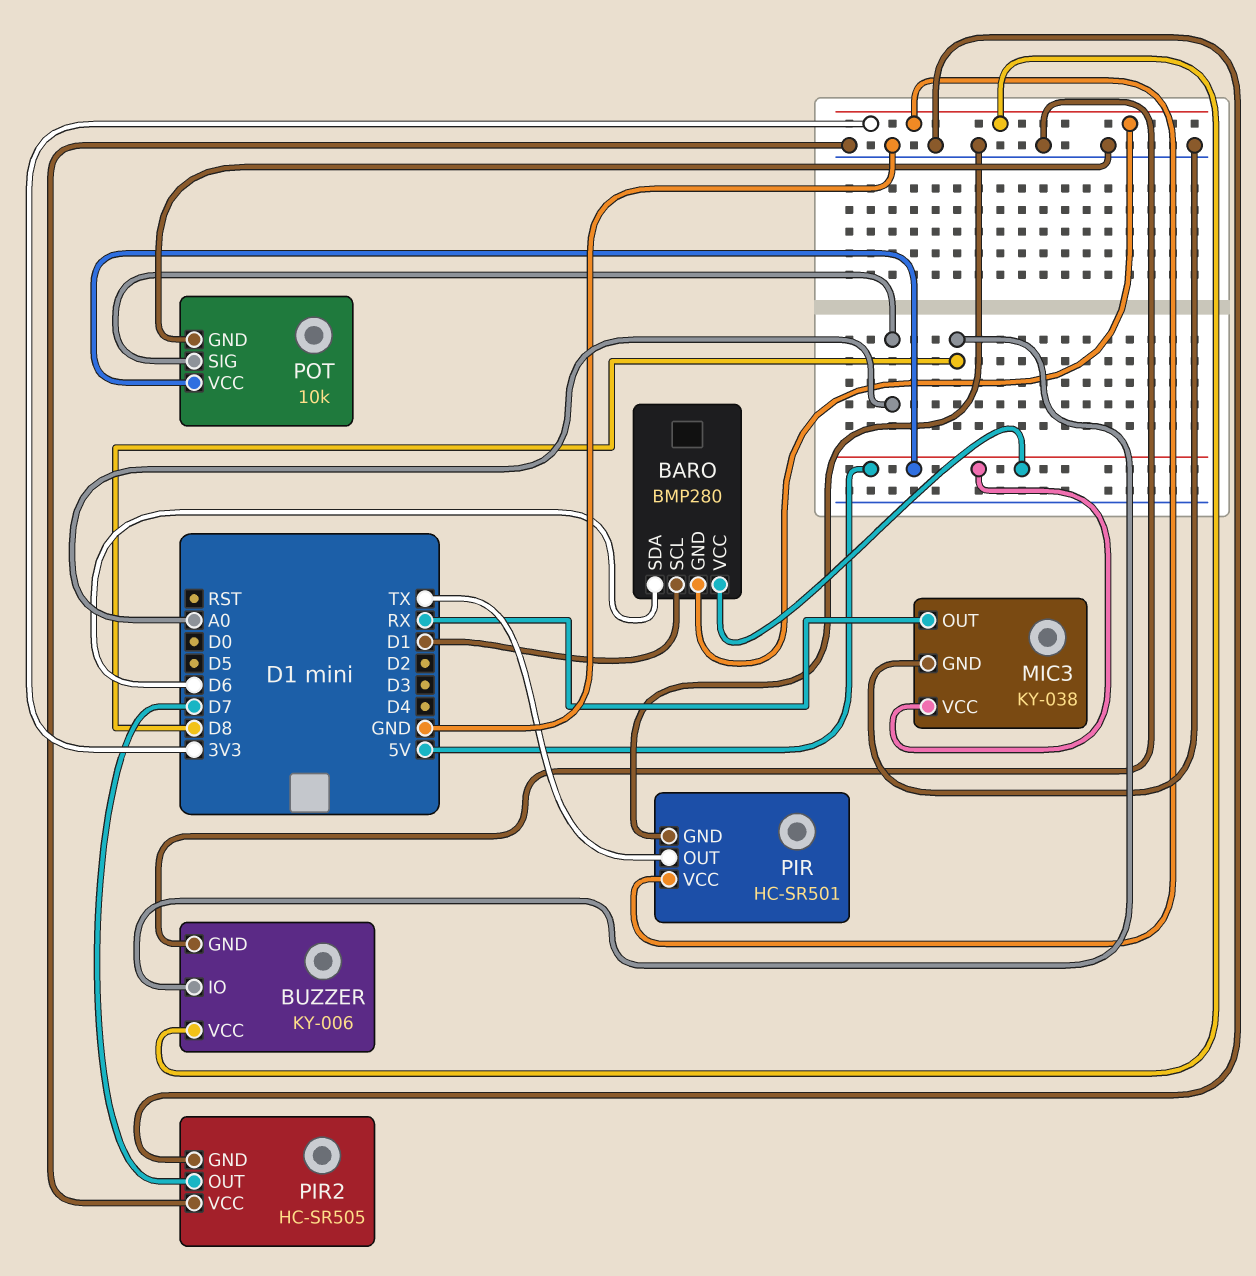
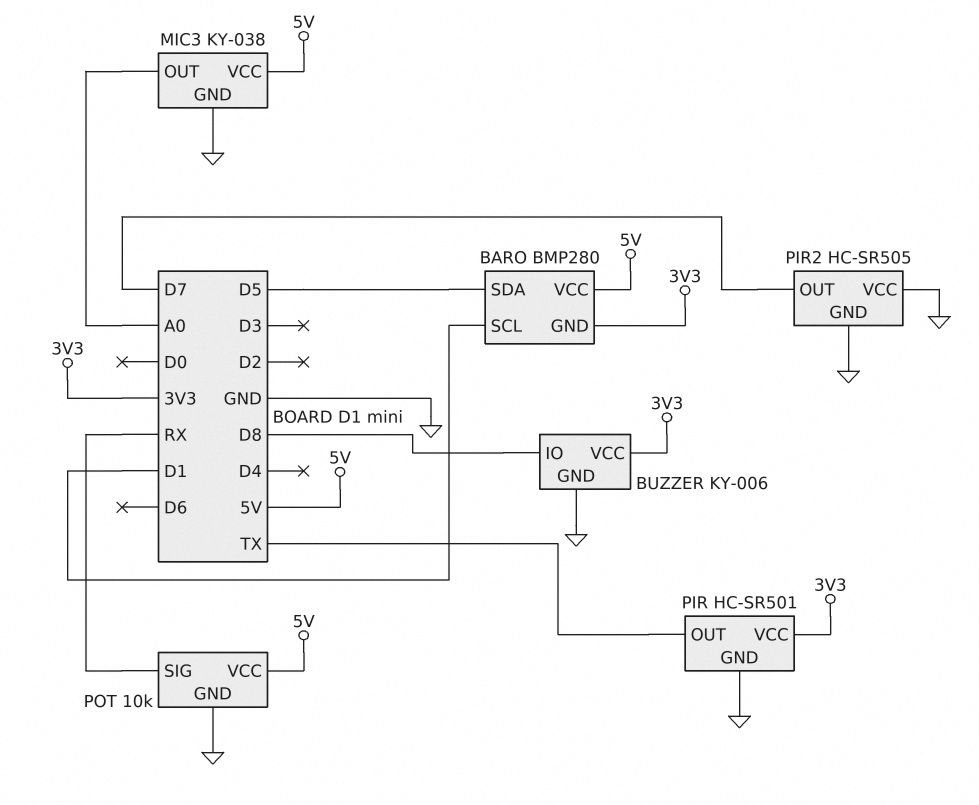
BARO pin SDA: D6 -> D5
MIC3 pin OUT: RX -> A0
POT pin SIG: A0 -> RX

